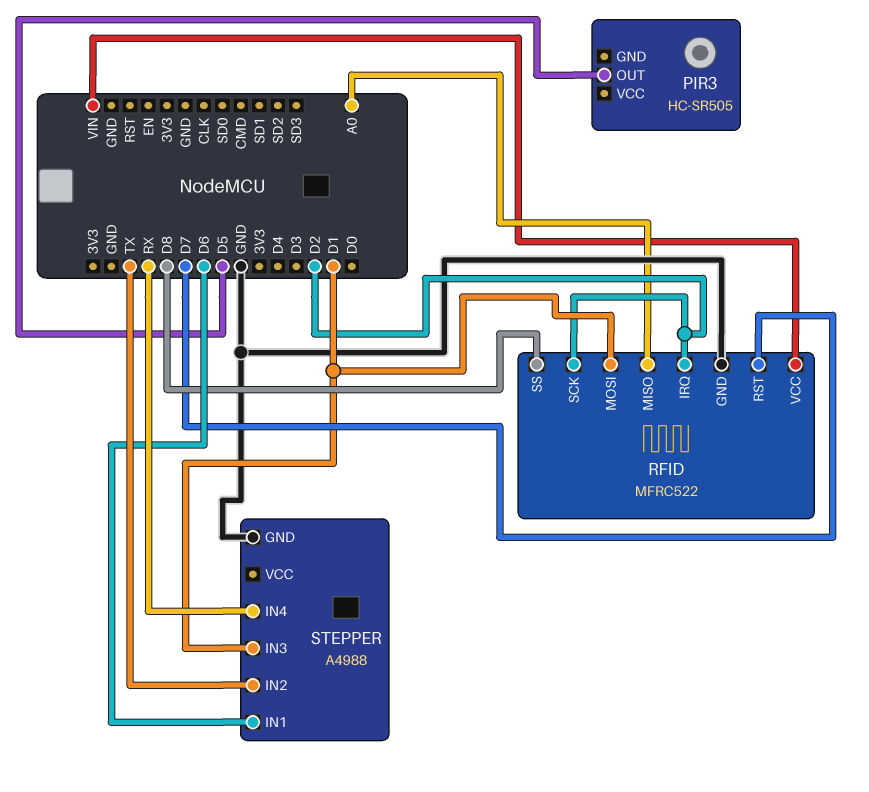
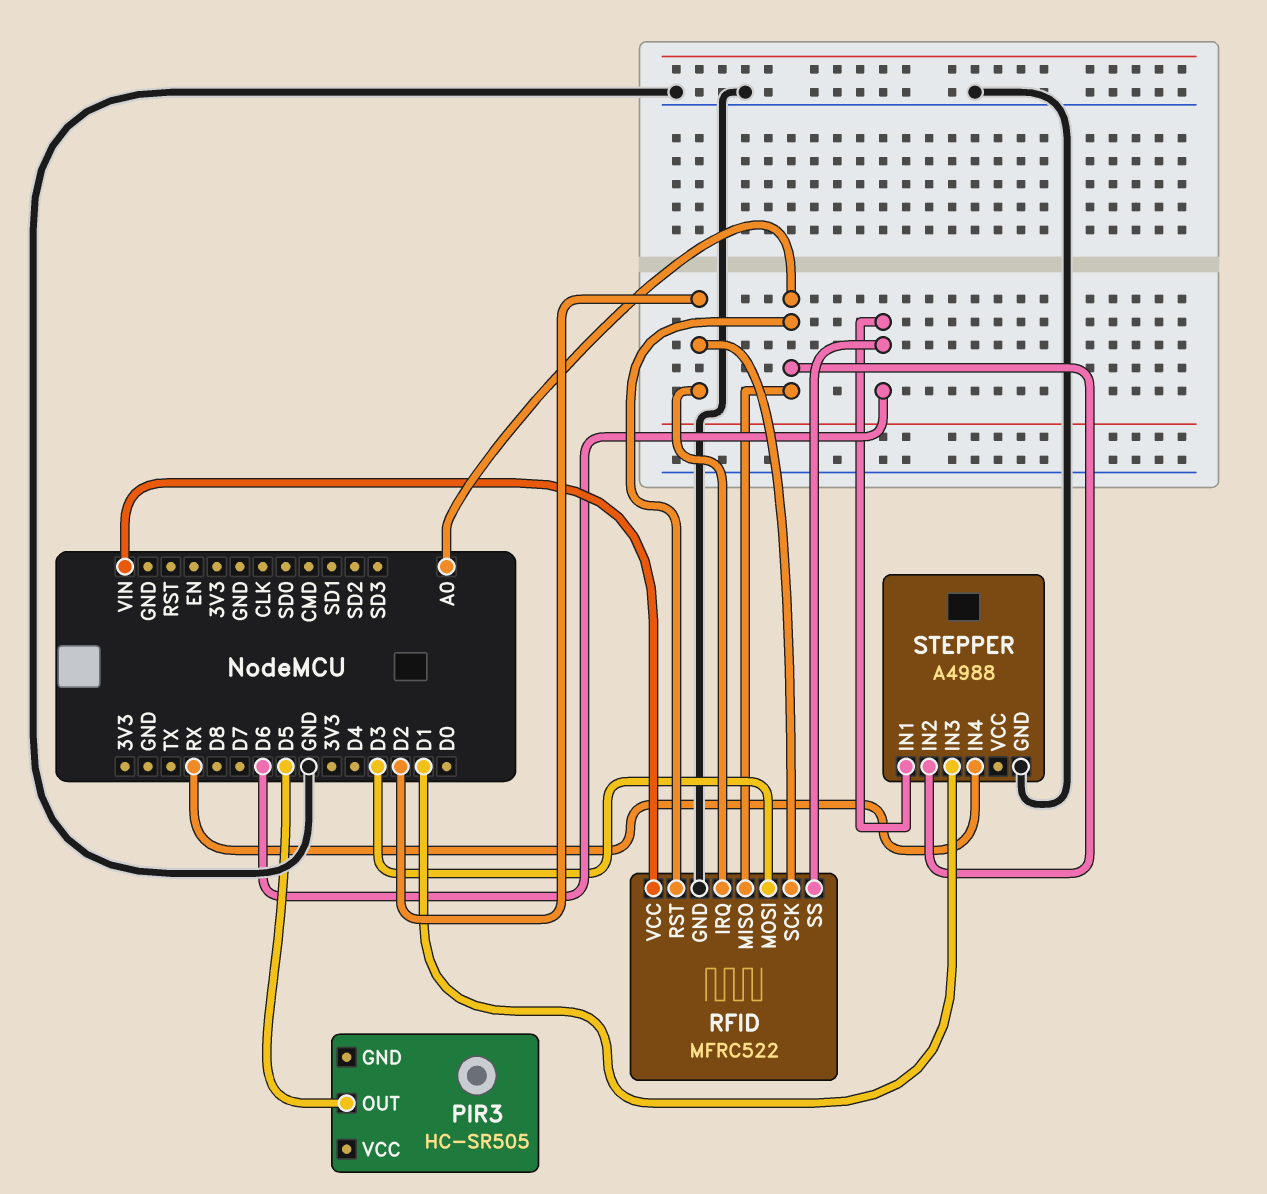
RFID pin MOSI: D1 -> D3
RFID pin RST: D7 -> A0
RFID pin SS: D8 -> D6
STEPPER pin IN2: TX -> A0

